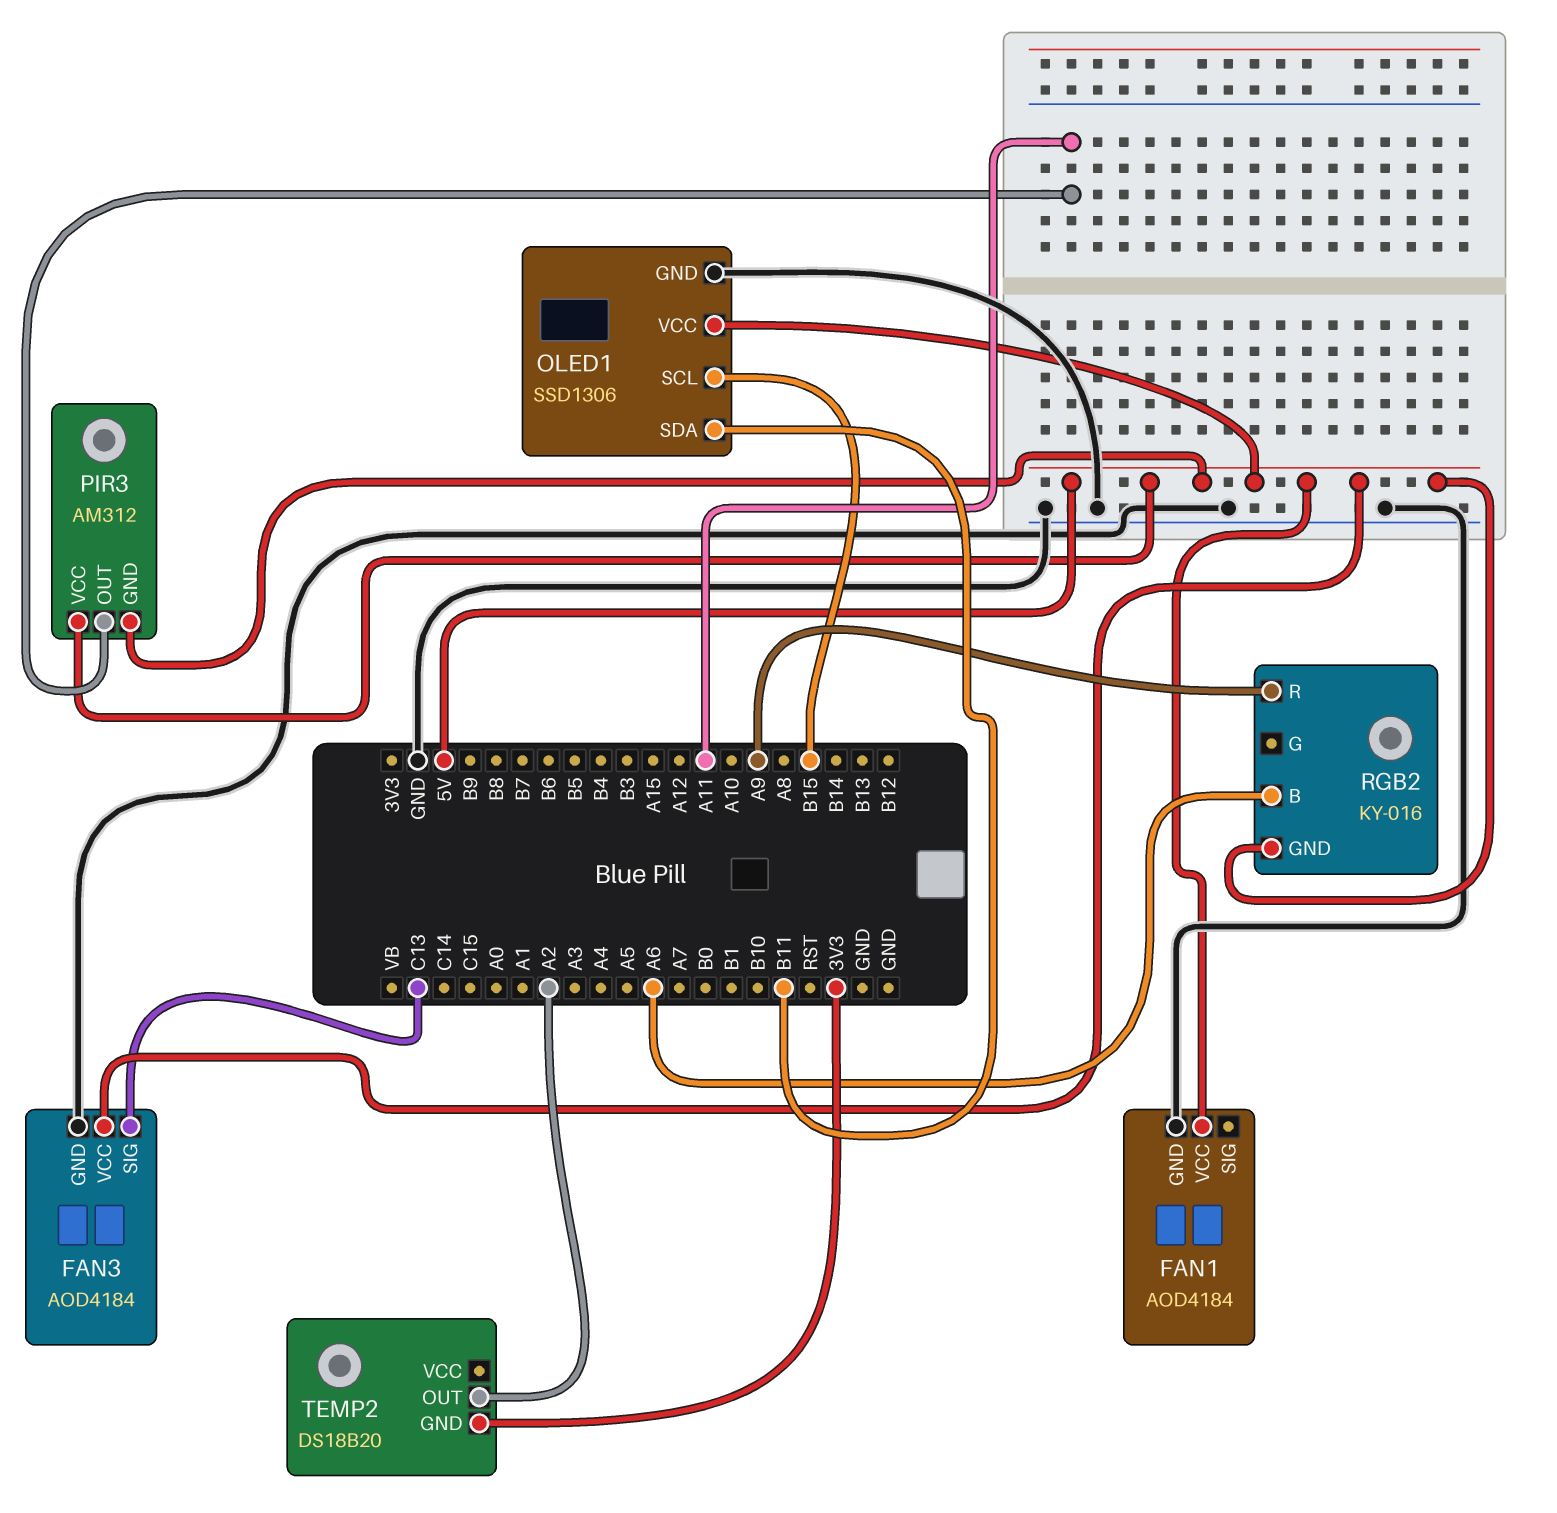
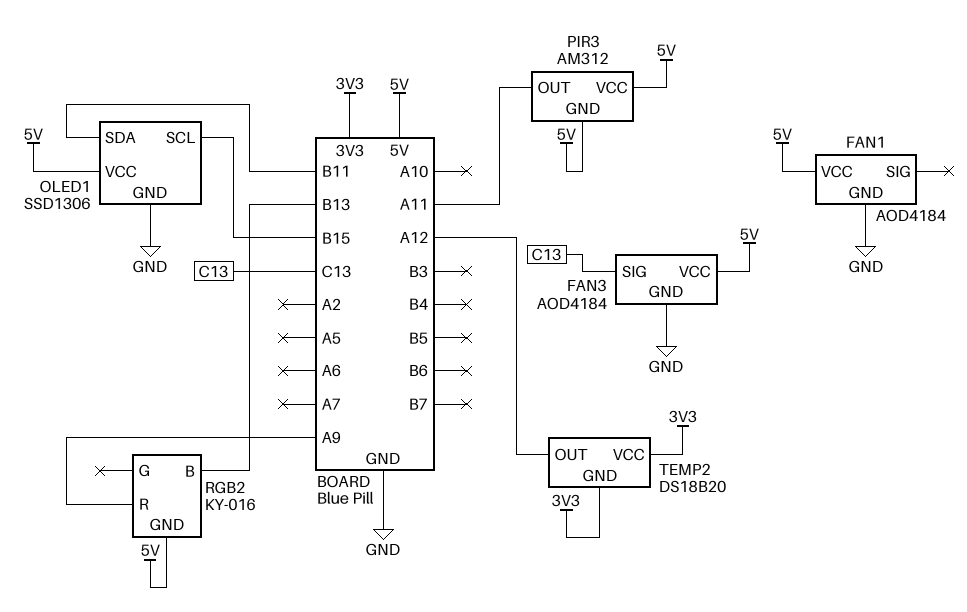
RGB2 pin B: A6 -> B13
TEMP2 pin OUT: A2 -> A12
TEMP2 pin VCC: none -> 3V3

